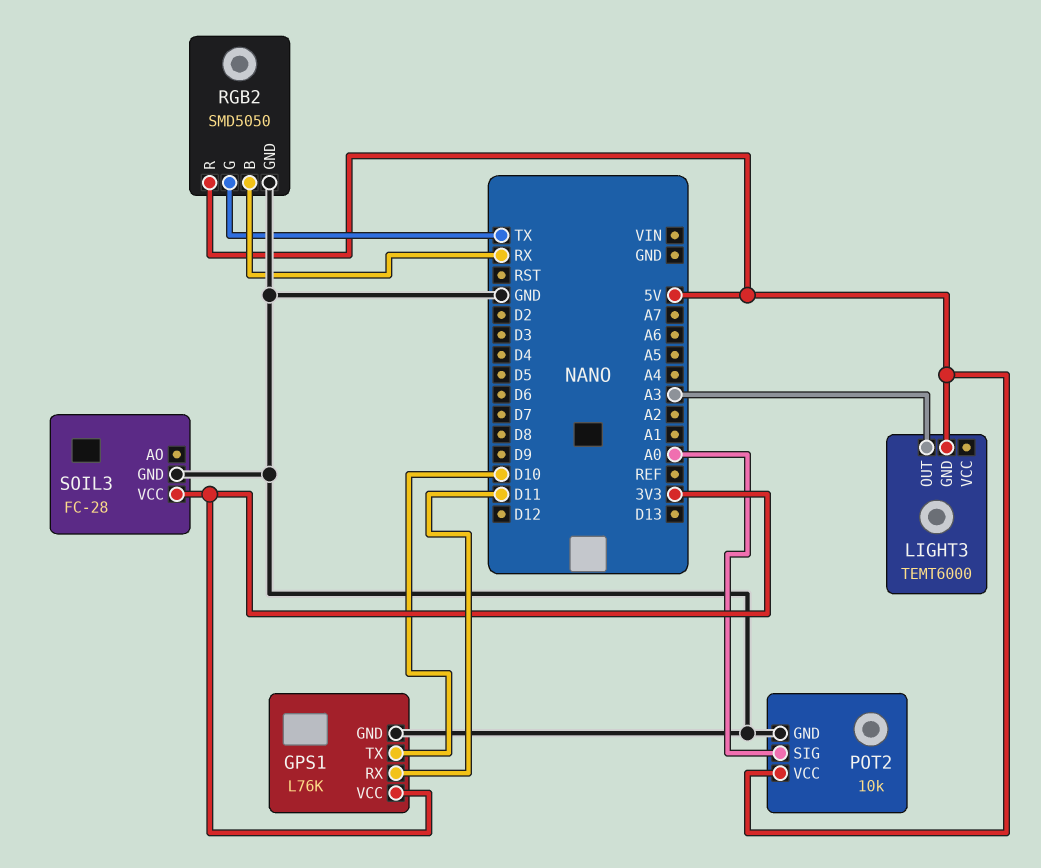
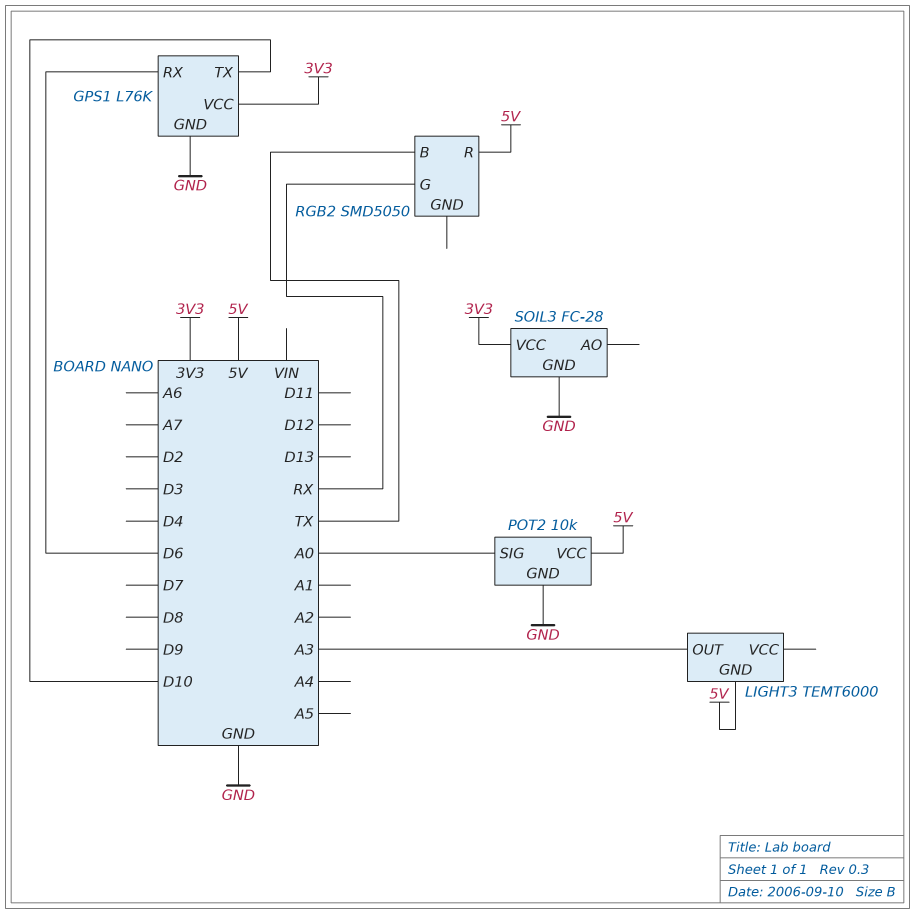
GPS1 pin RX: D11 -> D6
RGB2 pin B: RX -> TX
RGB2 pin G: TX -> RX
RGB2 pin GND: GND -> none

